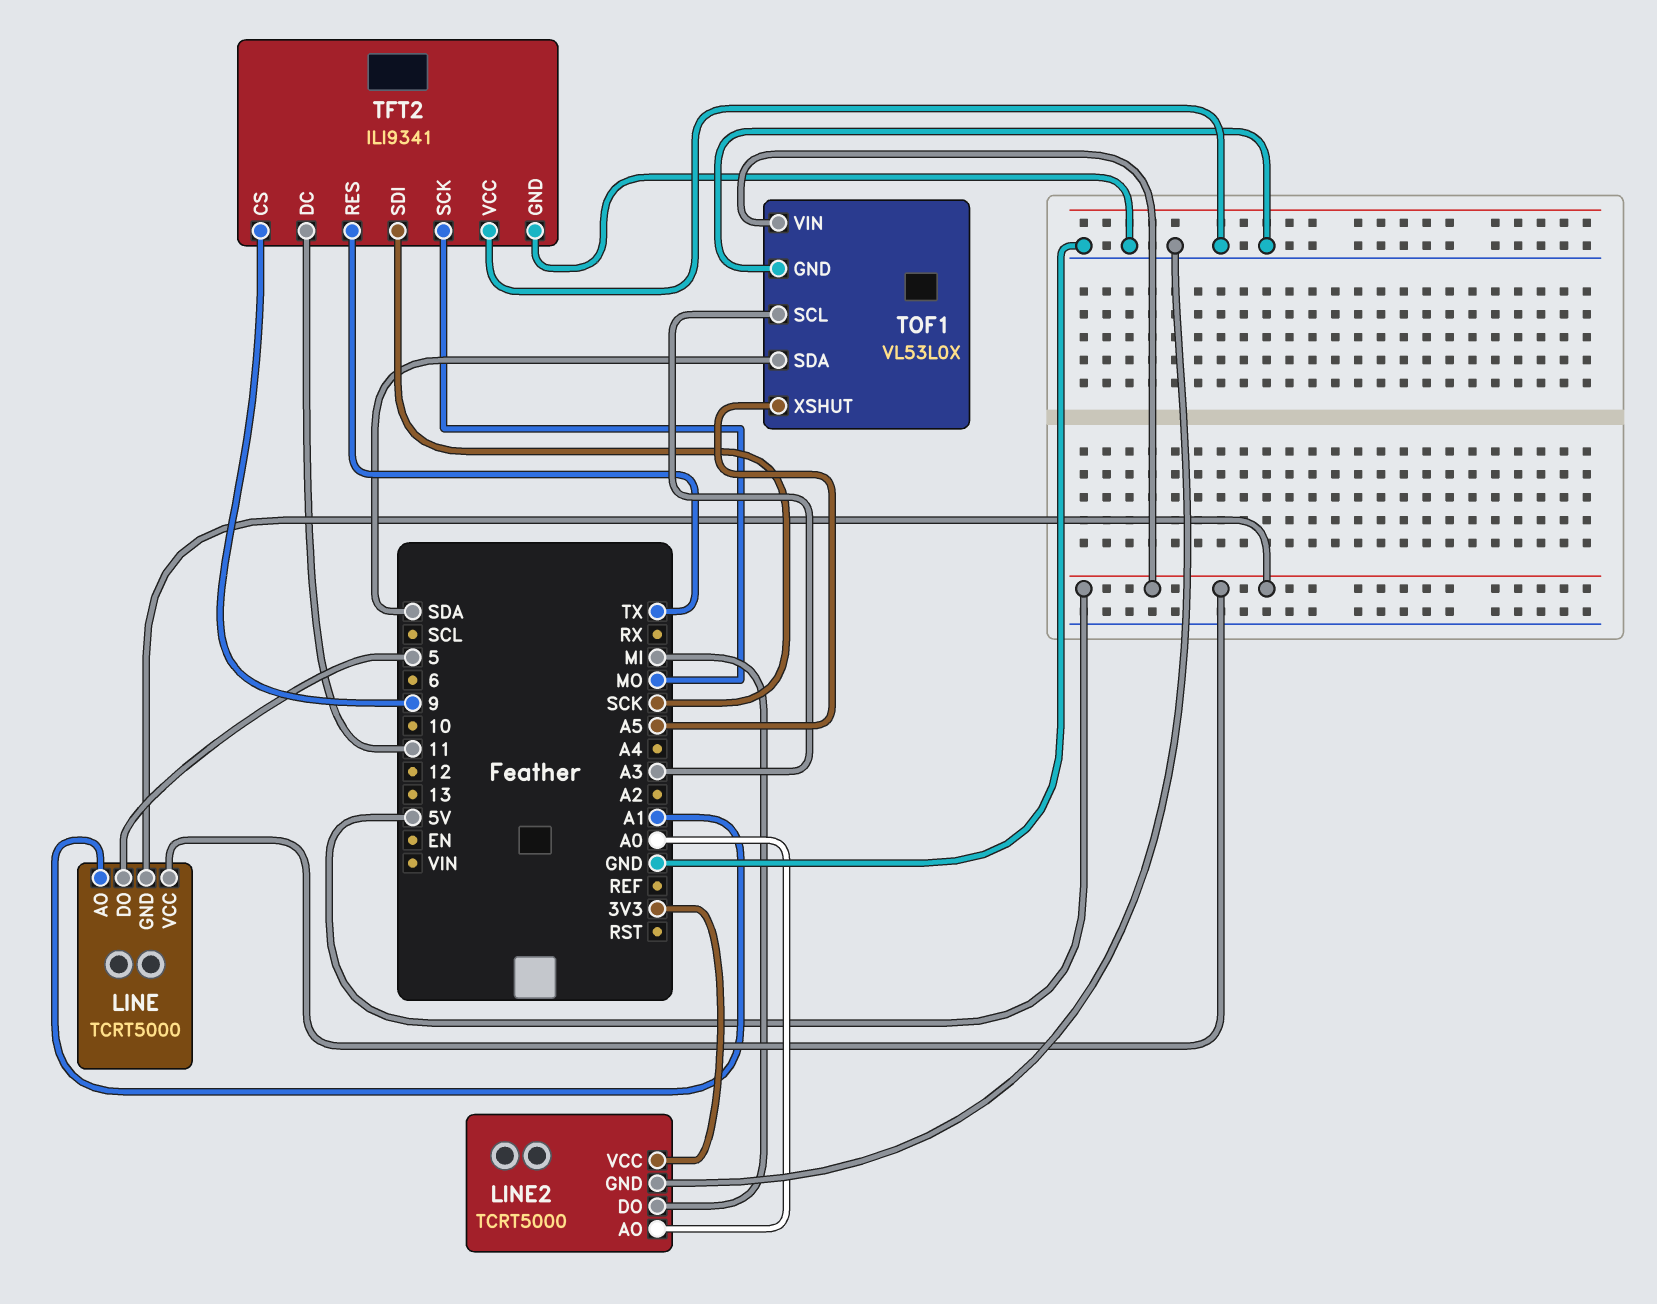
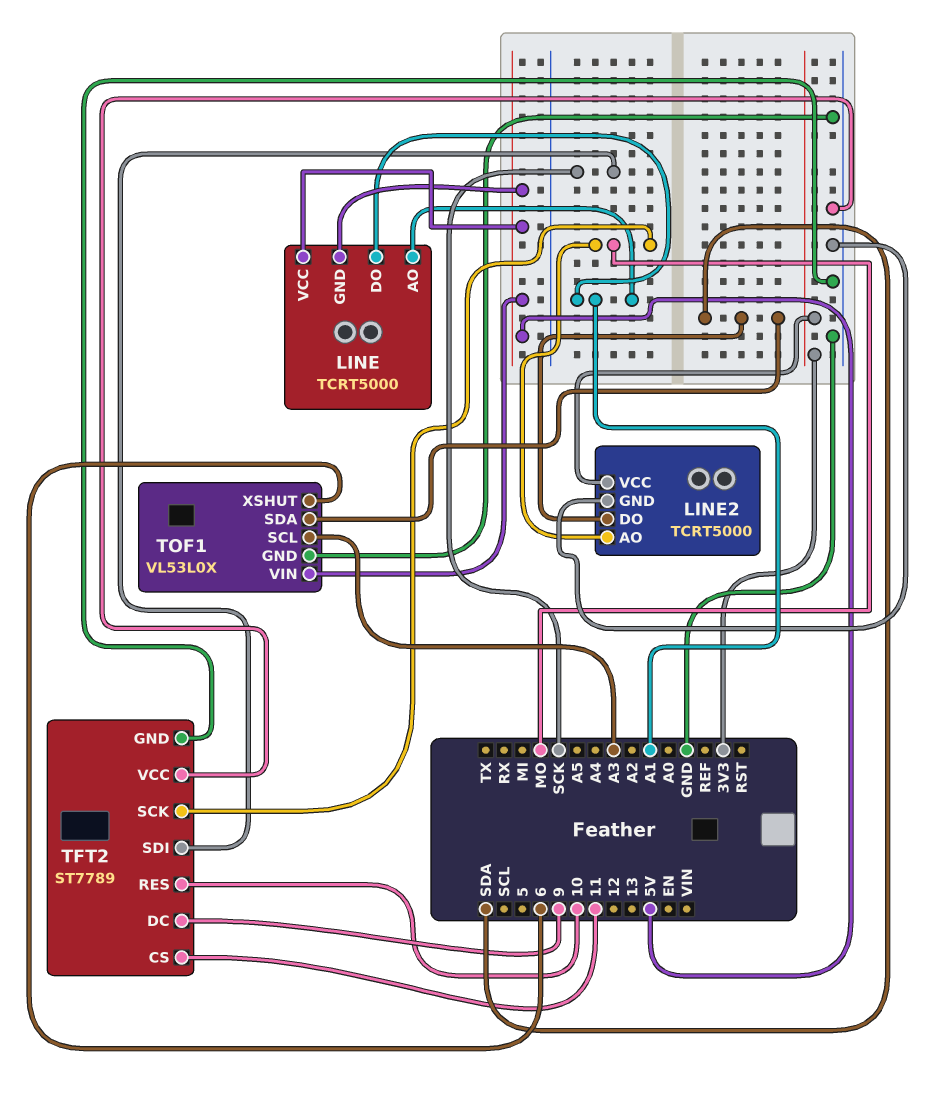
LINE pin DO: 5 -> A1
LINE2 pin AO: A0 -> MO
LINE2 pin DO: MI -> SDA
TFT2: ILI9341 -> ST7789
TFT2 pin CS: 9 -> 11
TFT2 pin DC: 11 -> 9
TFT2 pin RES: TX -> 10
TOF1 pin XSHUT: A5 -> 6

